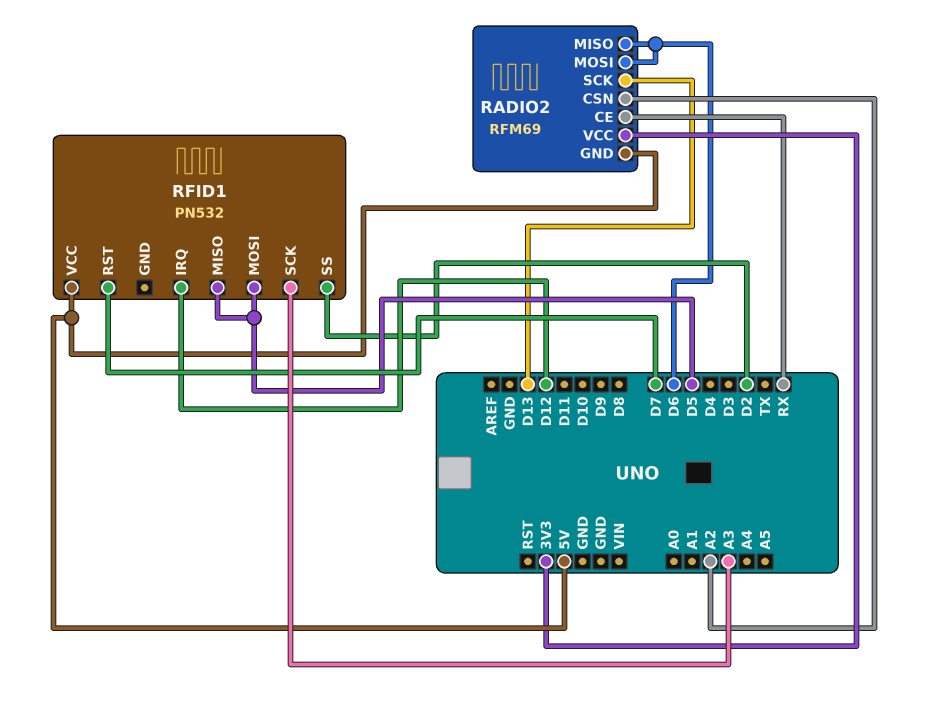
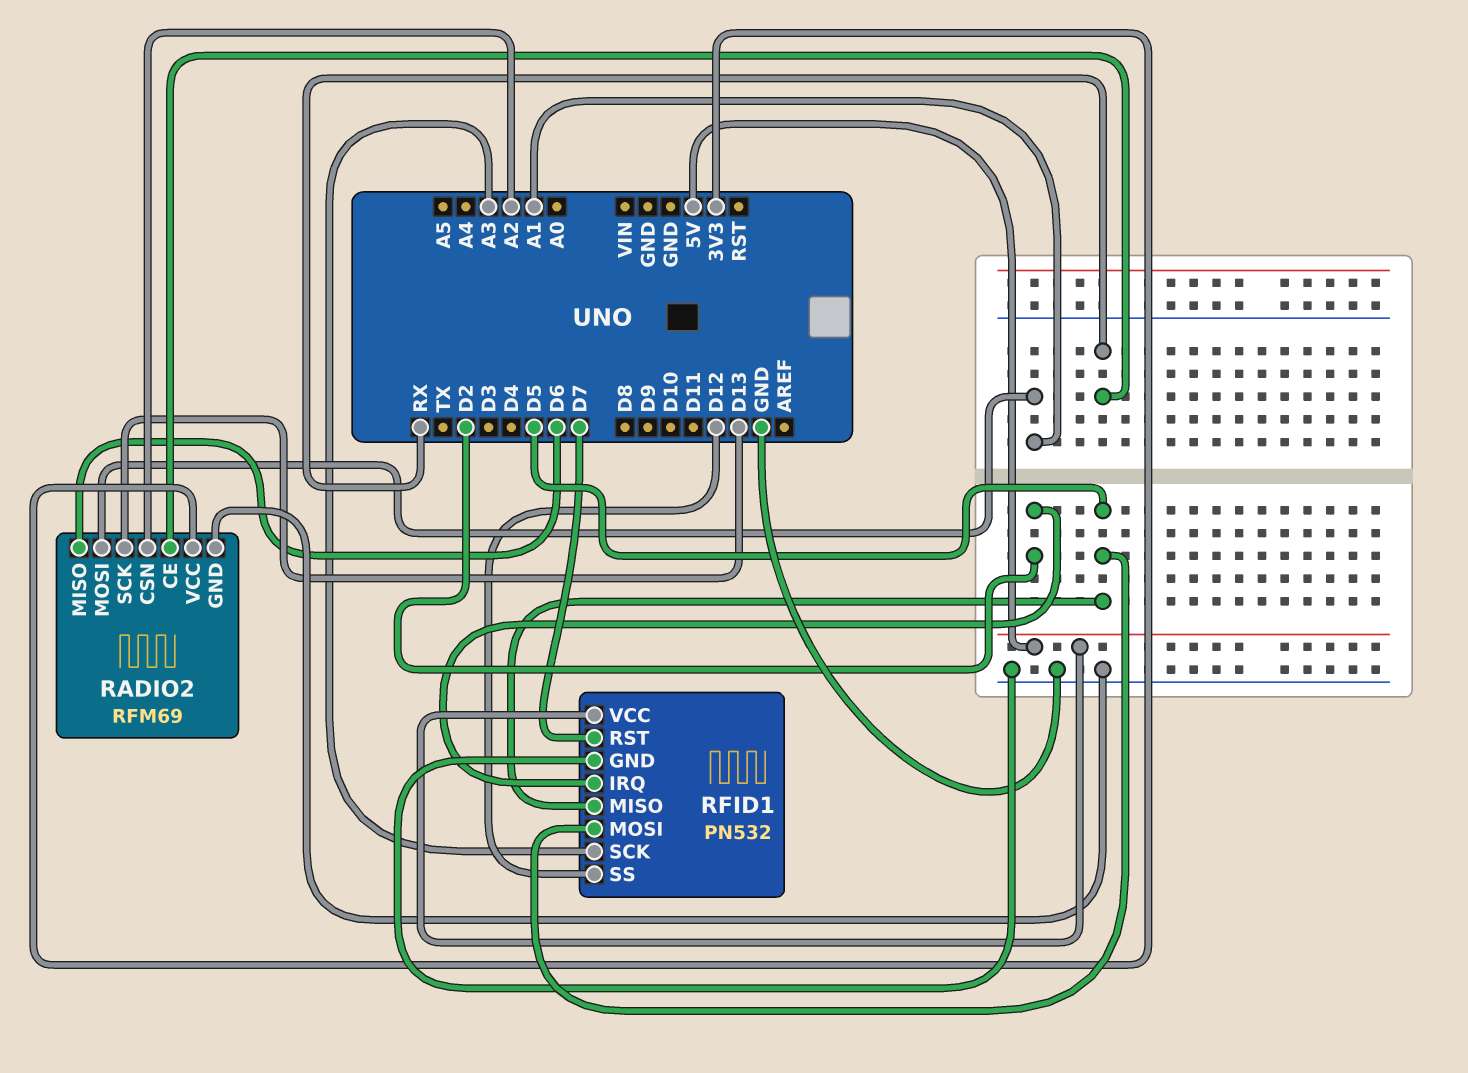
RADIO2 pin GND: 5V -> GND
RADIO2 pin MOSI: D6 -> A1
RFID1 pin GND: none -> GND
RFID1 pin IRQ: D12 -> D2
RFID1 pin SS: D2 -> D12

